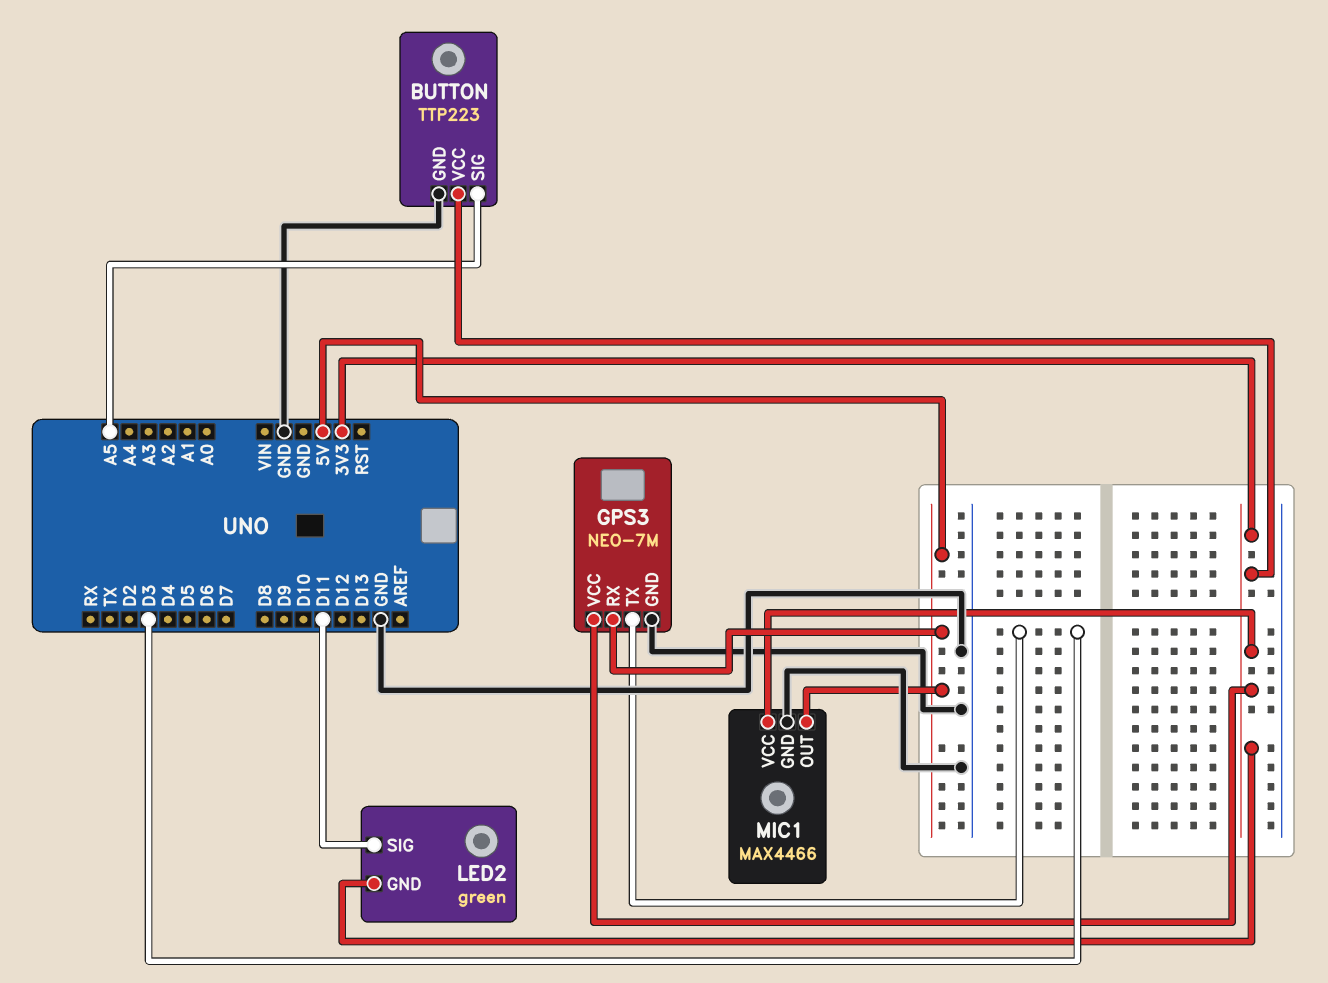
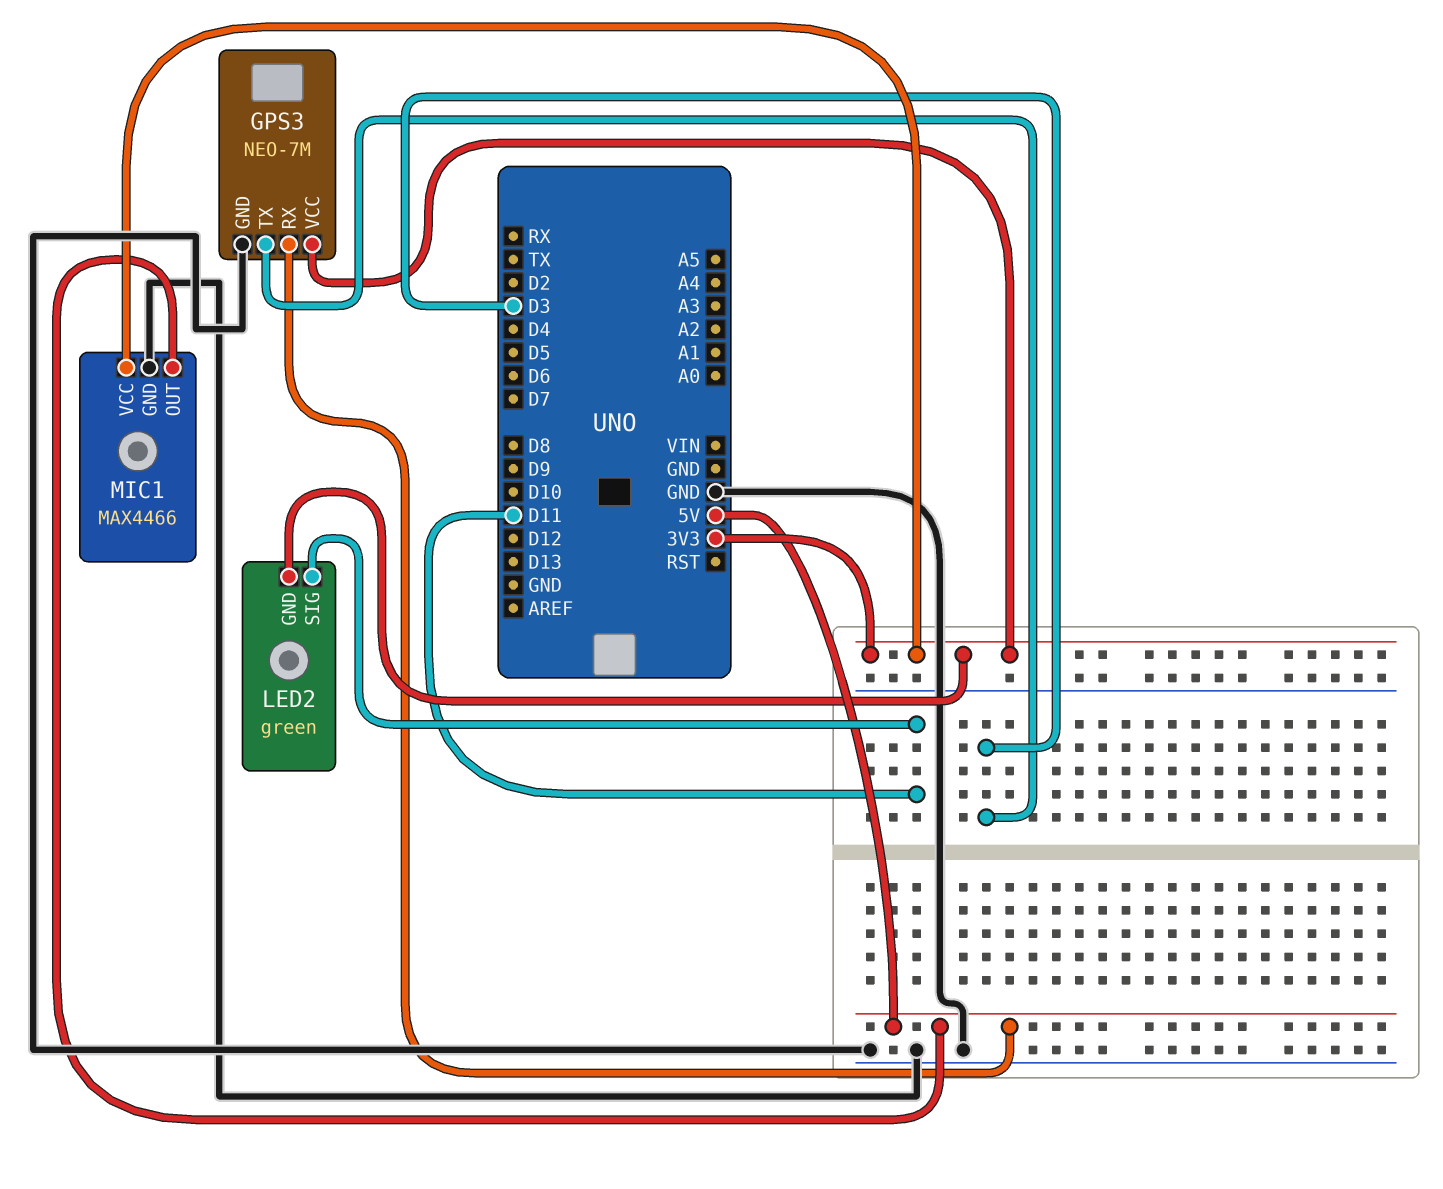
BUTTON: TTP223 -> none
BUTTON pin GND: GND -> none
BUTTON pin SIG: A5 -> none
BUTTON pin VCC: 3V3 -> none

